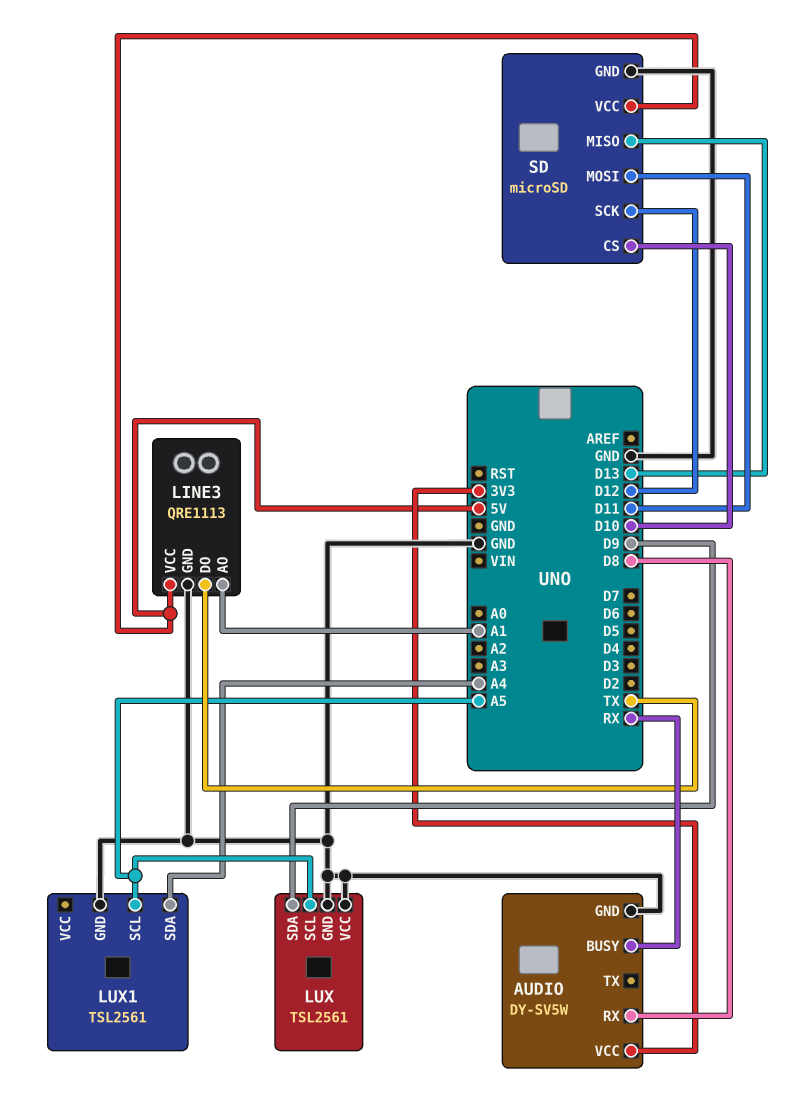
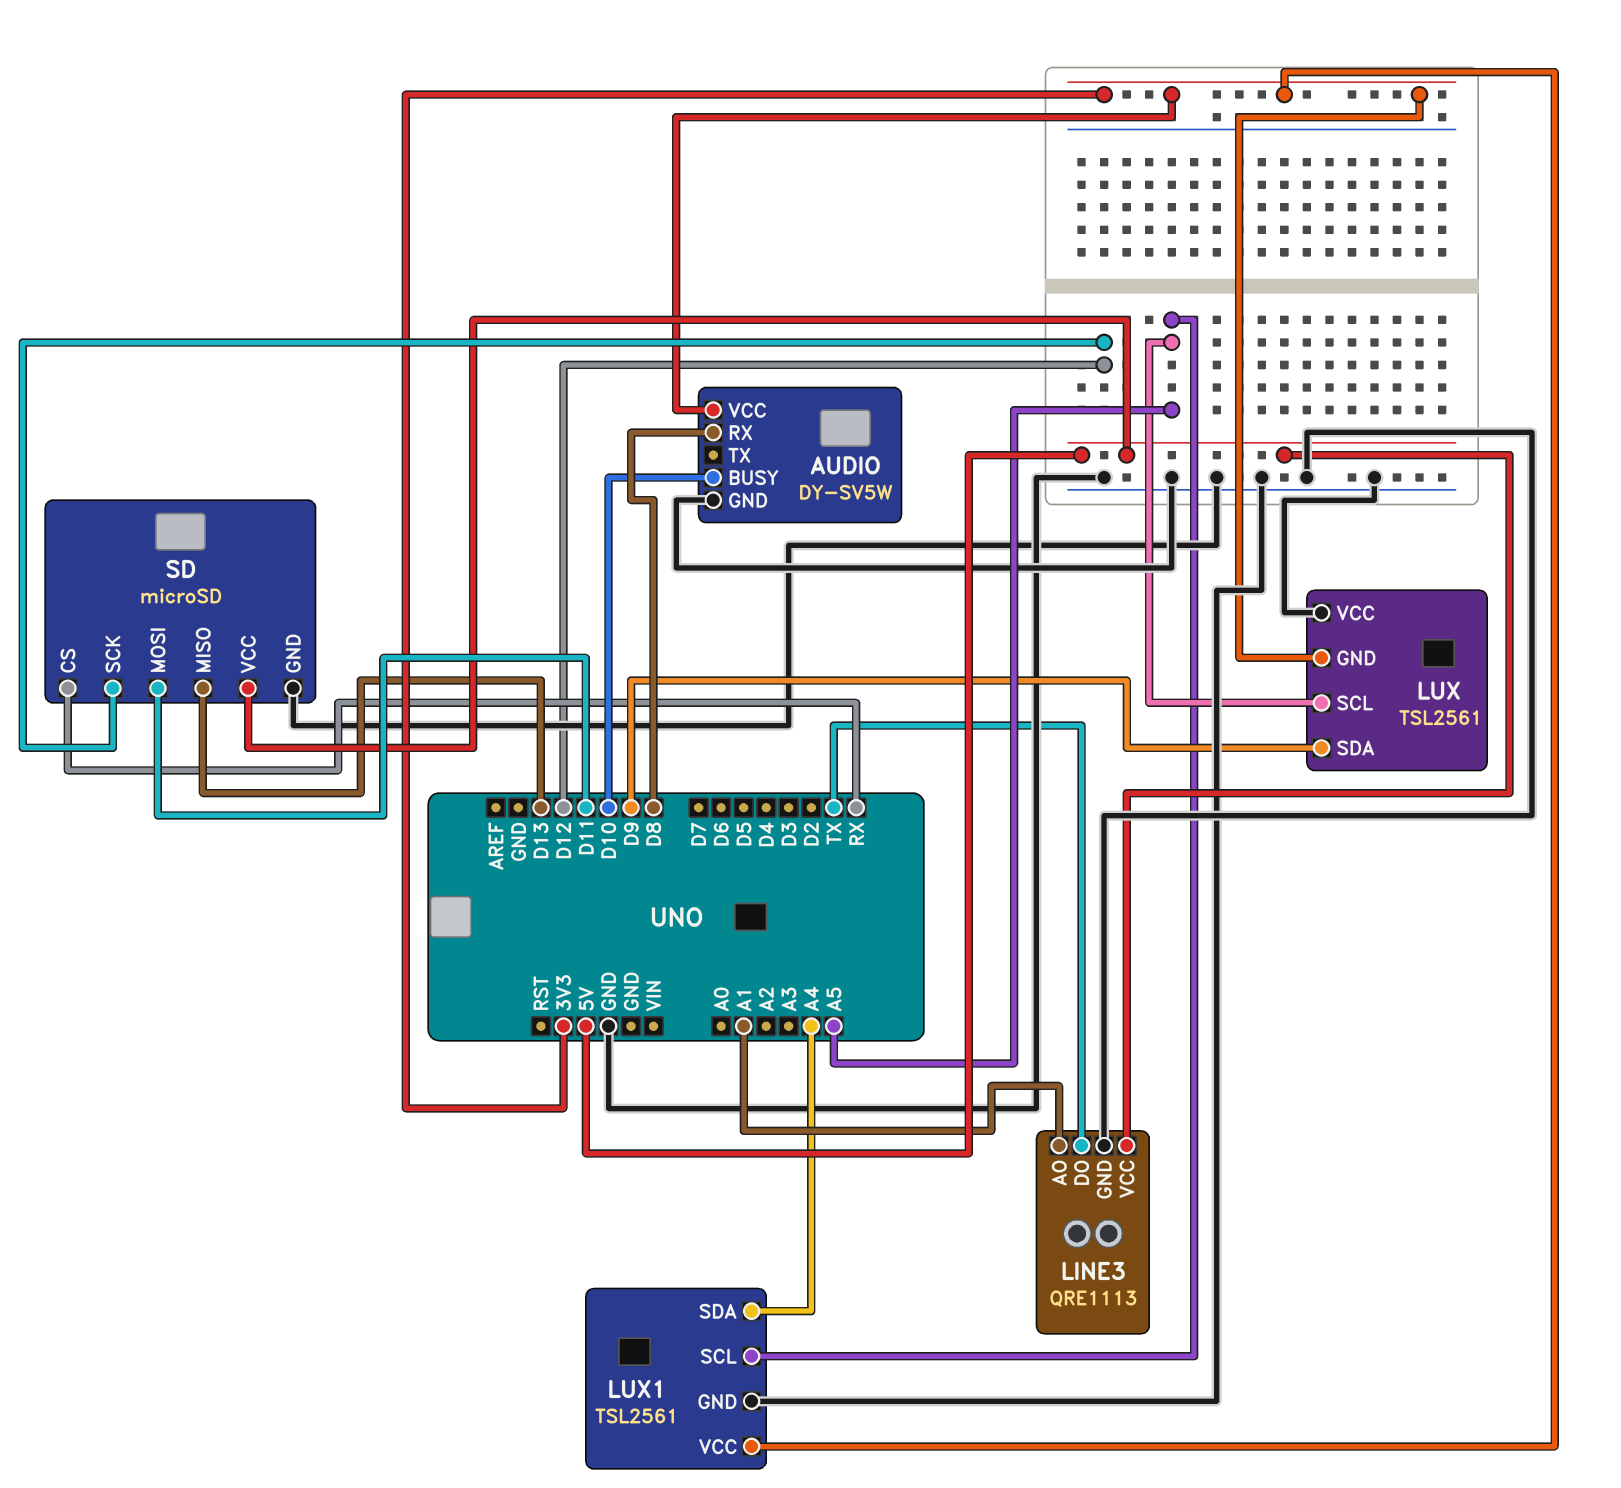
AUDIO pin BUSY: RX -> D10
LUX pin GND: GND -> 3V3
LUX1 pin VCC: none -> 3V3
SD pin CS: D10 -> RX

